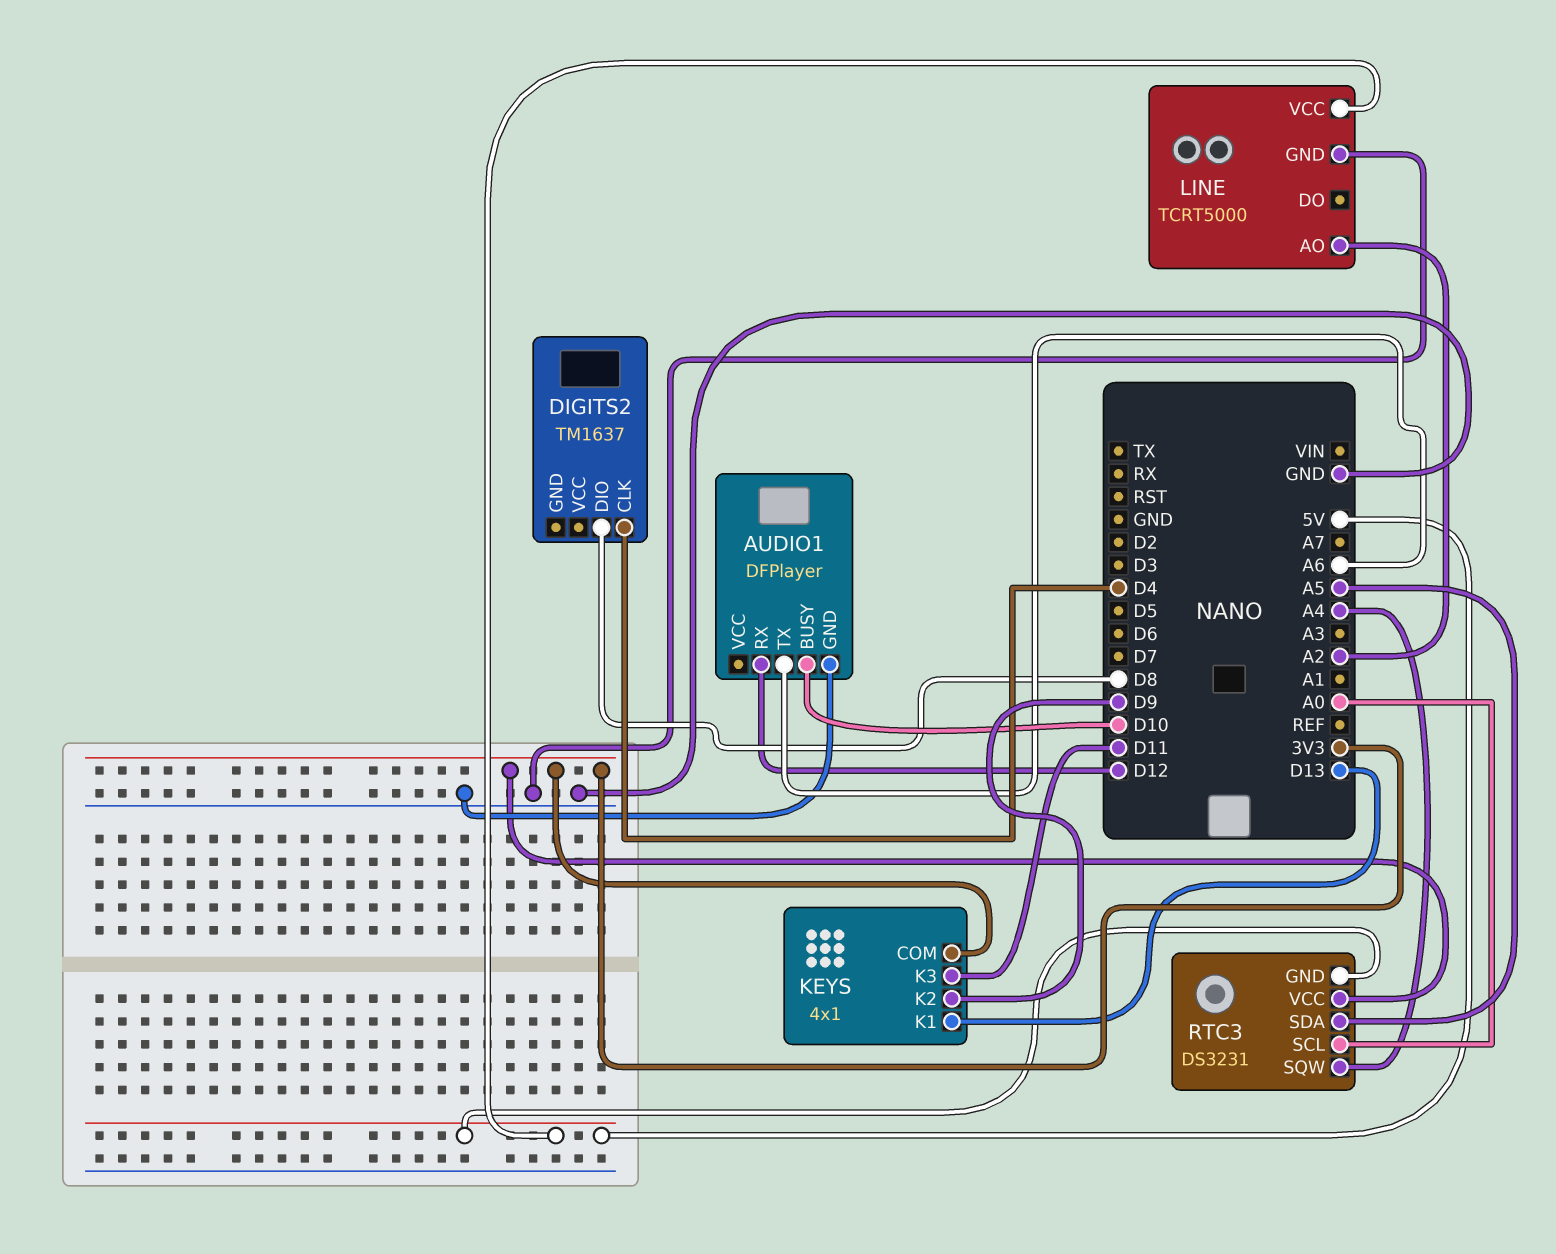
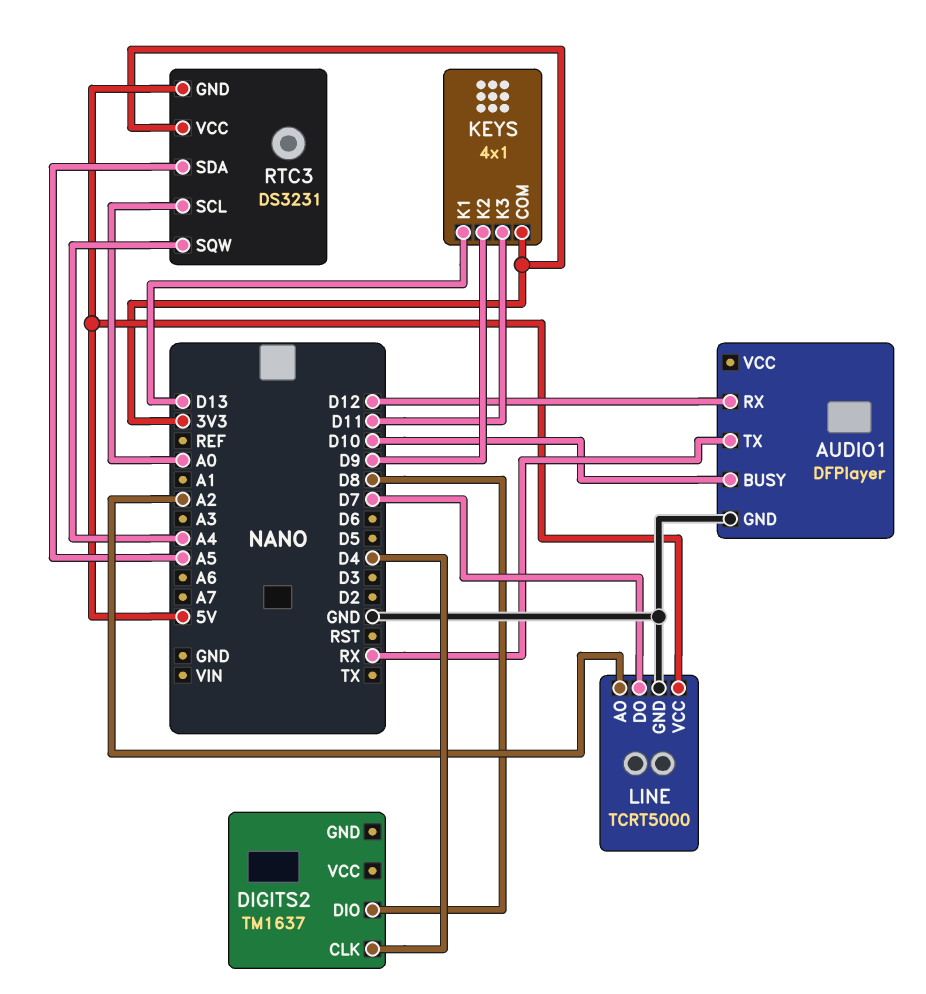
AUDIO1 pin TX: A6 -> RX
LINE pin DO: none -> D7

